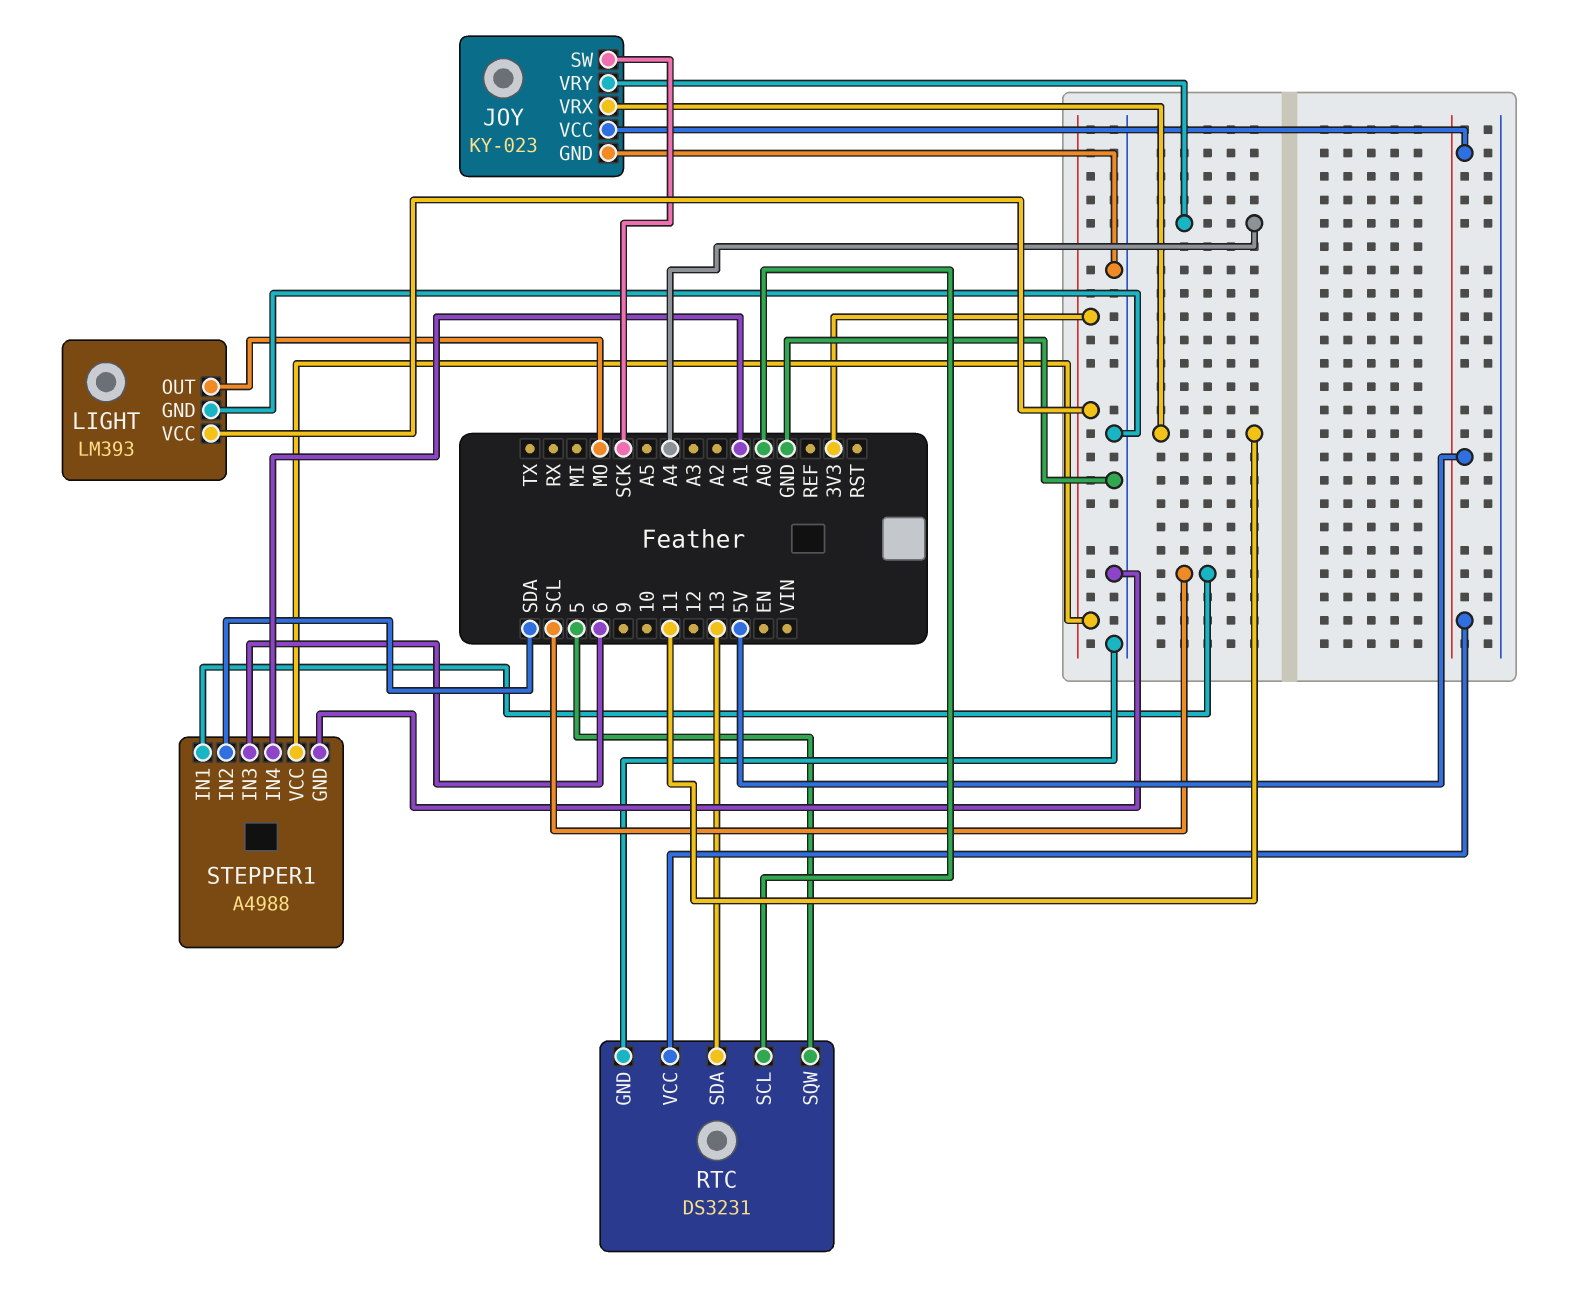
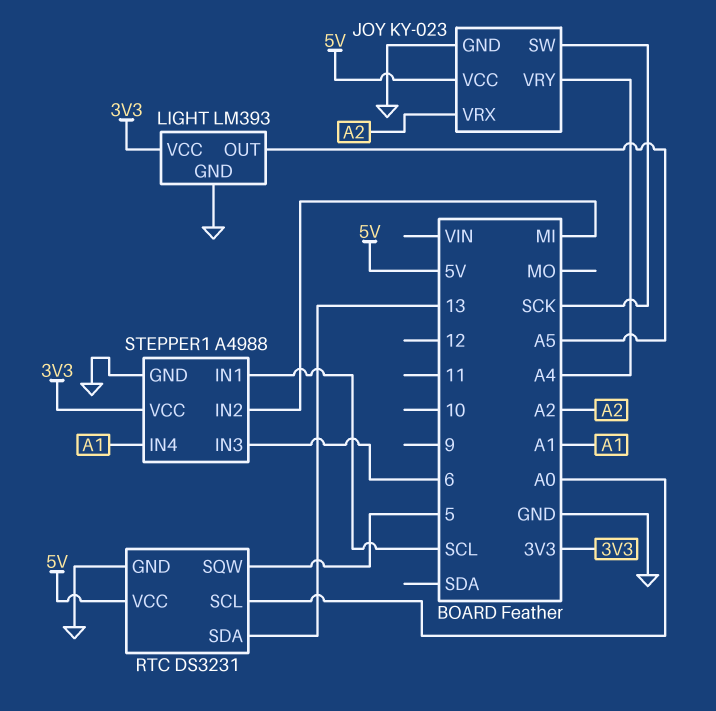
JOY pin VRX: 11 -> A2
LIGHT pin OUT: MO -> A5
STEPPER1 pin IN2: SDA -> MI

